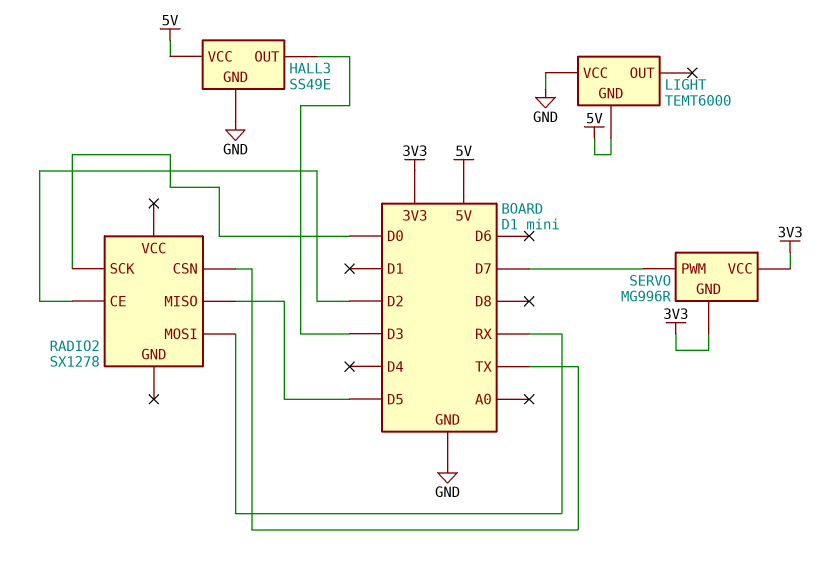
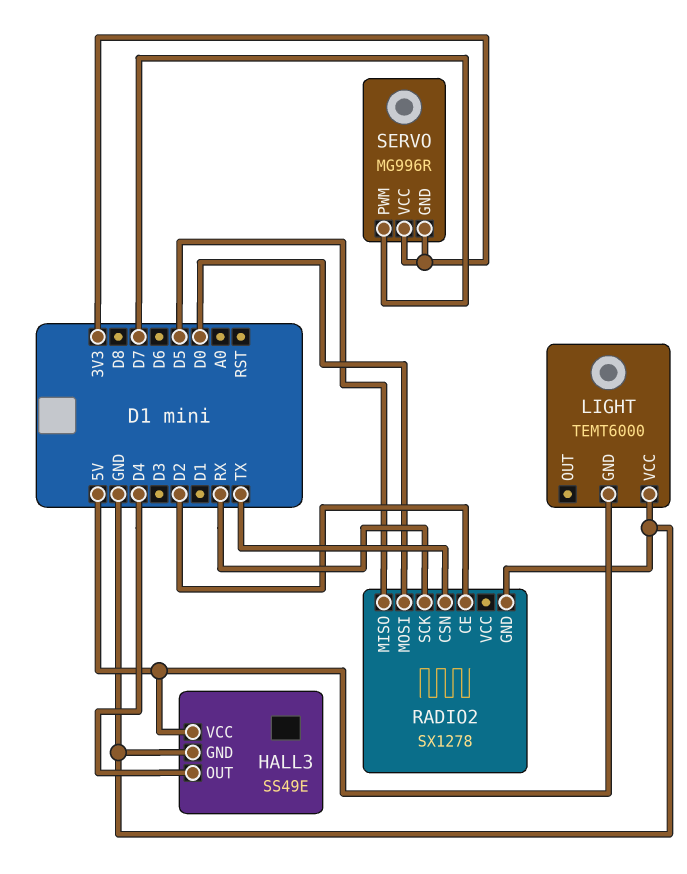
HALL3 pin OUT: D3 -> D4
RADIO2 pin GND: none -> GND
RADIO2 pin MOSI: RX -> D0
RADIO2 pin SCK: D0 -> RX

